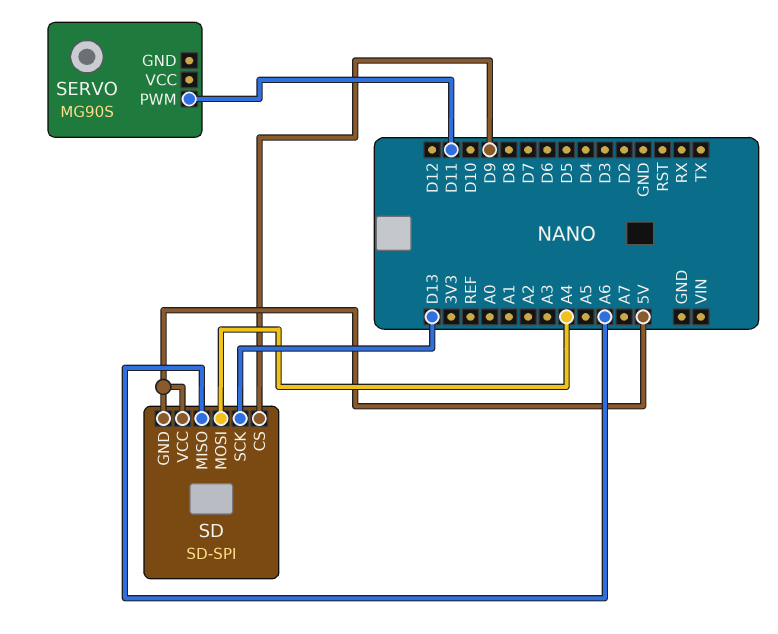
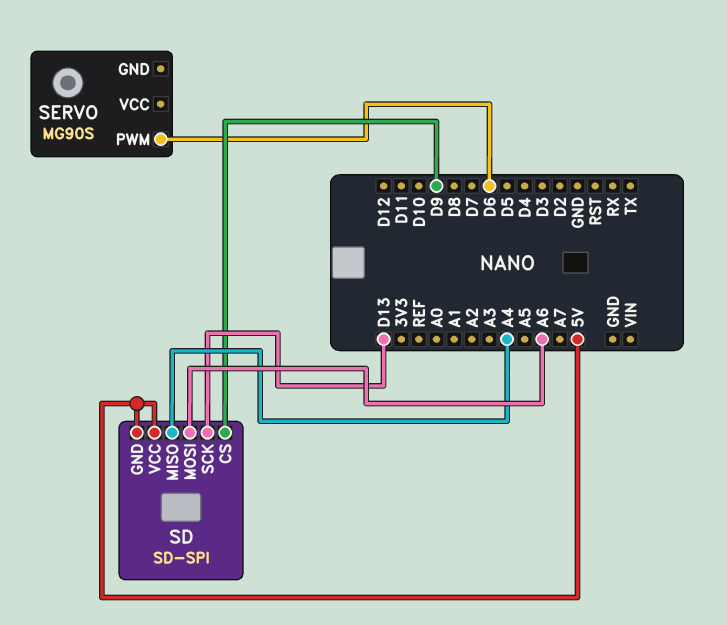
SD pin MISO: A6 -> A4
SD pin MOSI: A4 -> A6
SERVO pin PWM: D11 -> D6

